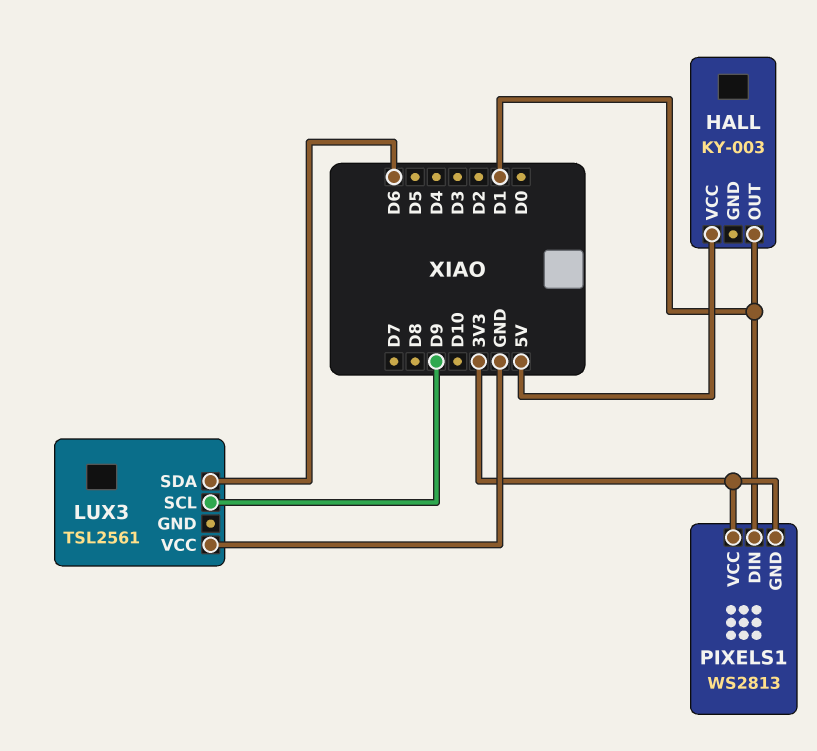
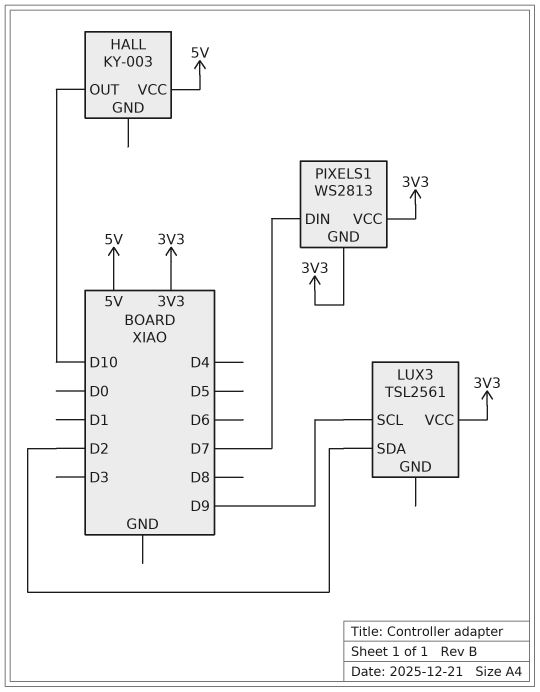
HALL pin OUT: D1 -> D10
LUX3 pin SDA: D6 -> D2
LUX3 pin VCC: GND -> 3V3
PIXELS1 pin DIN: D1 -> D7

